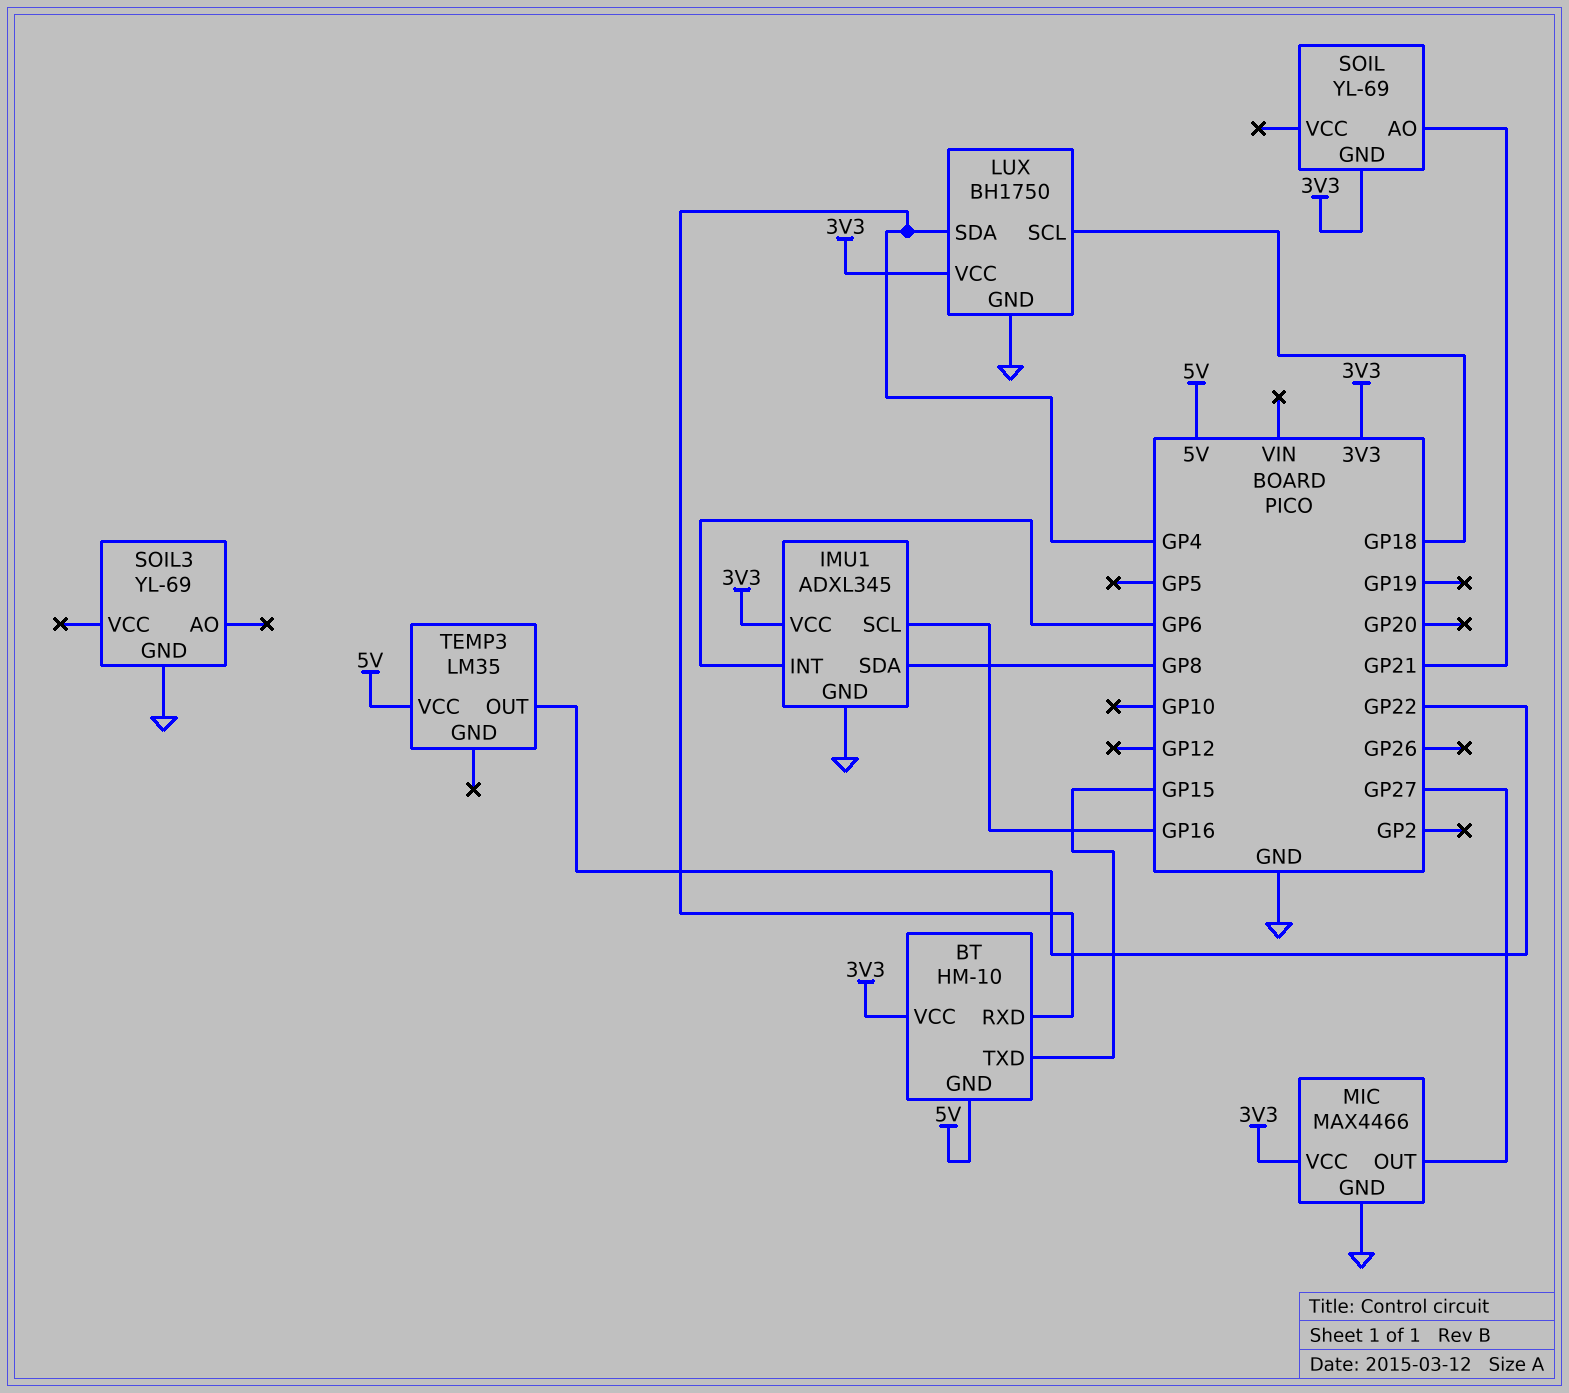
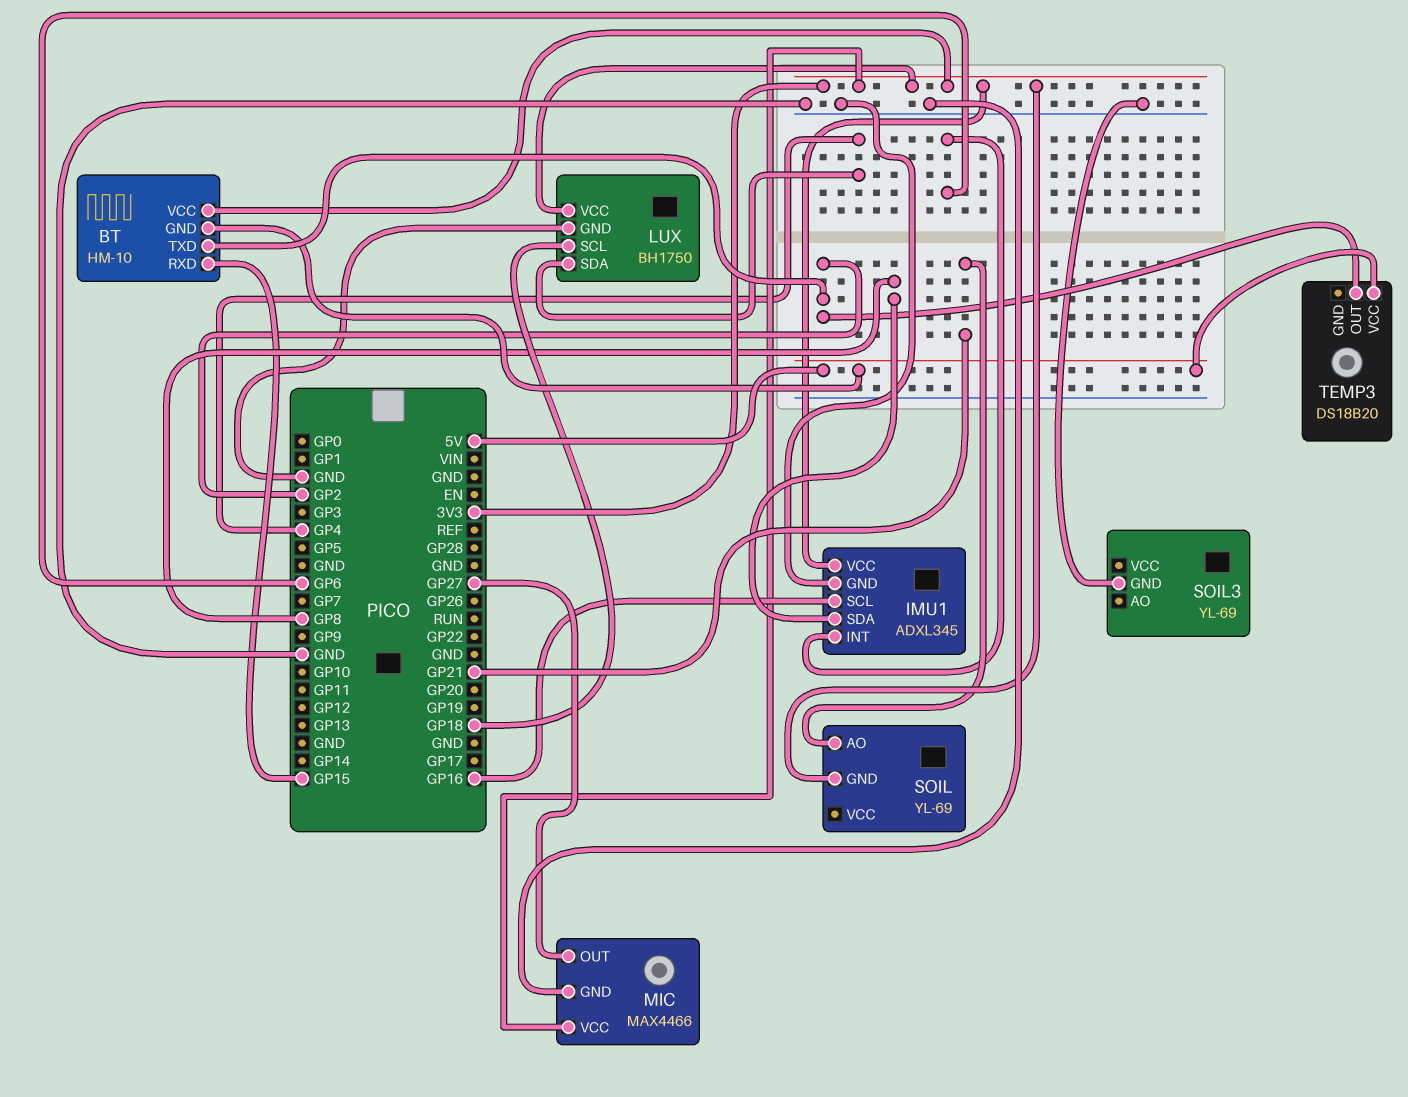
BT pin RXD: GP4 -> GP15
BT pin TXD: GP15 -> GP2
TEMP3: LM35 -> DS18B20
TEMP3 pin OUT: GP22 -> GP2

